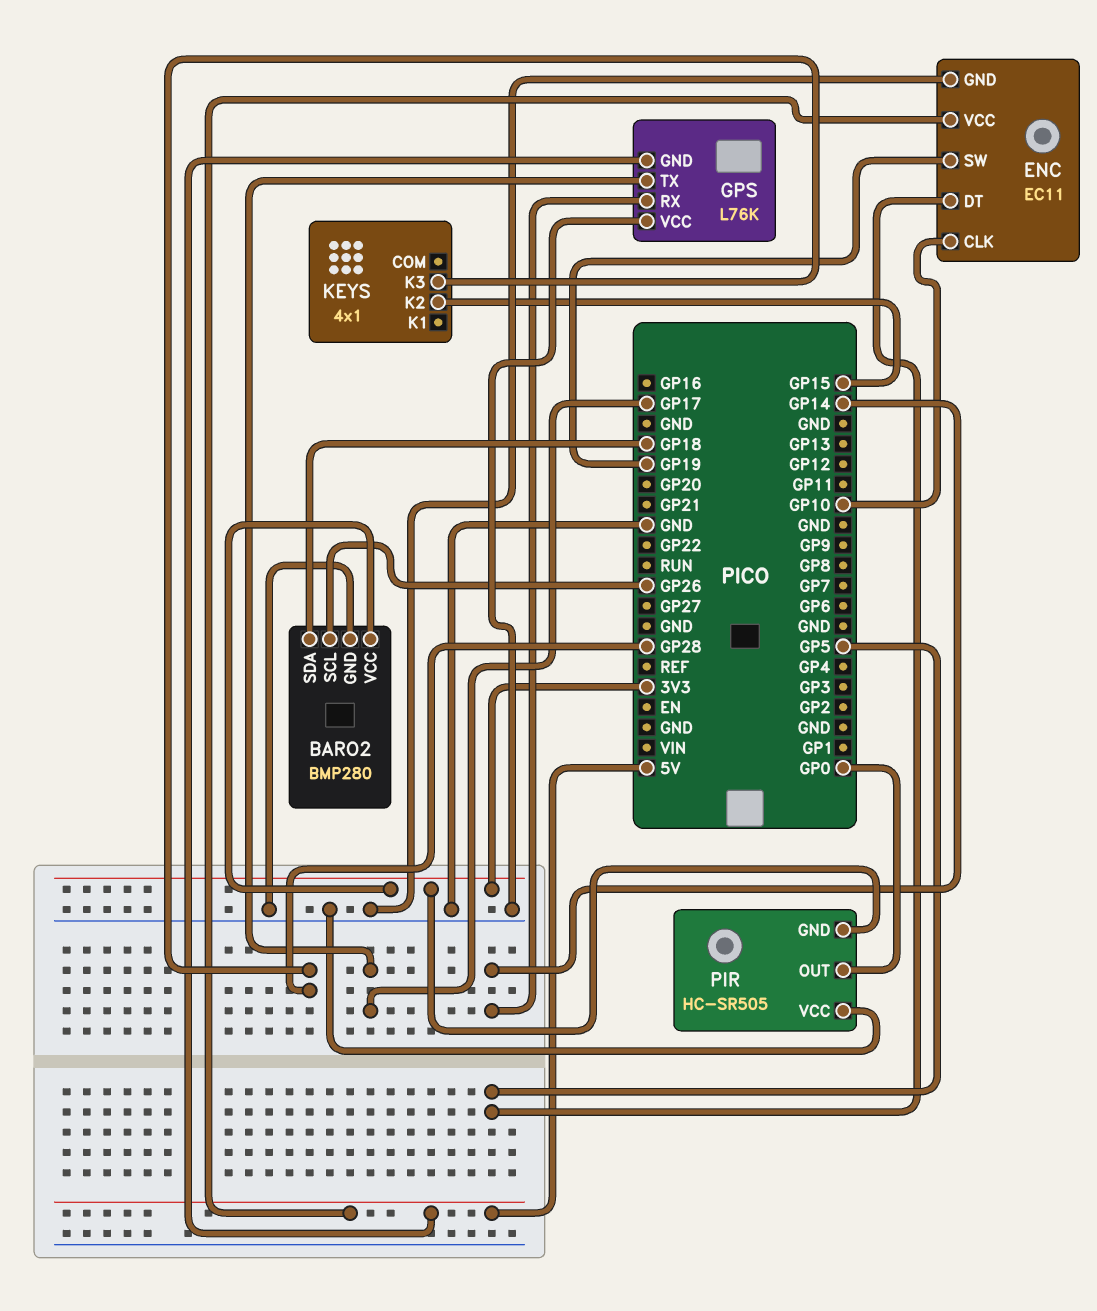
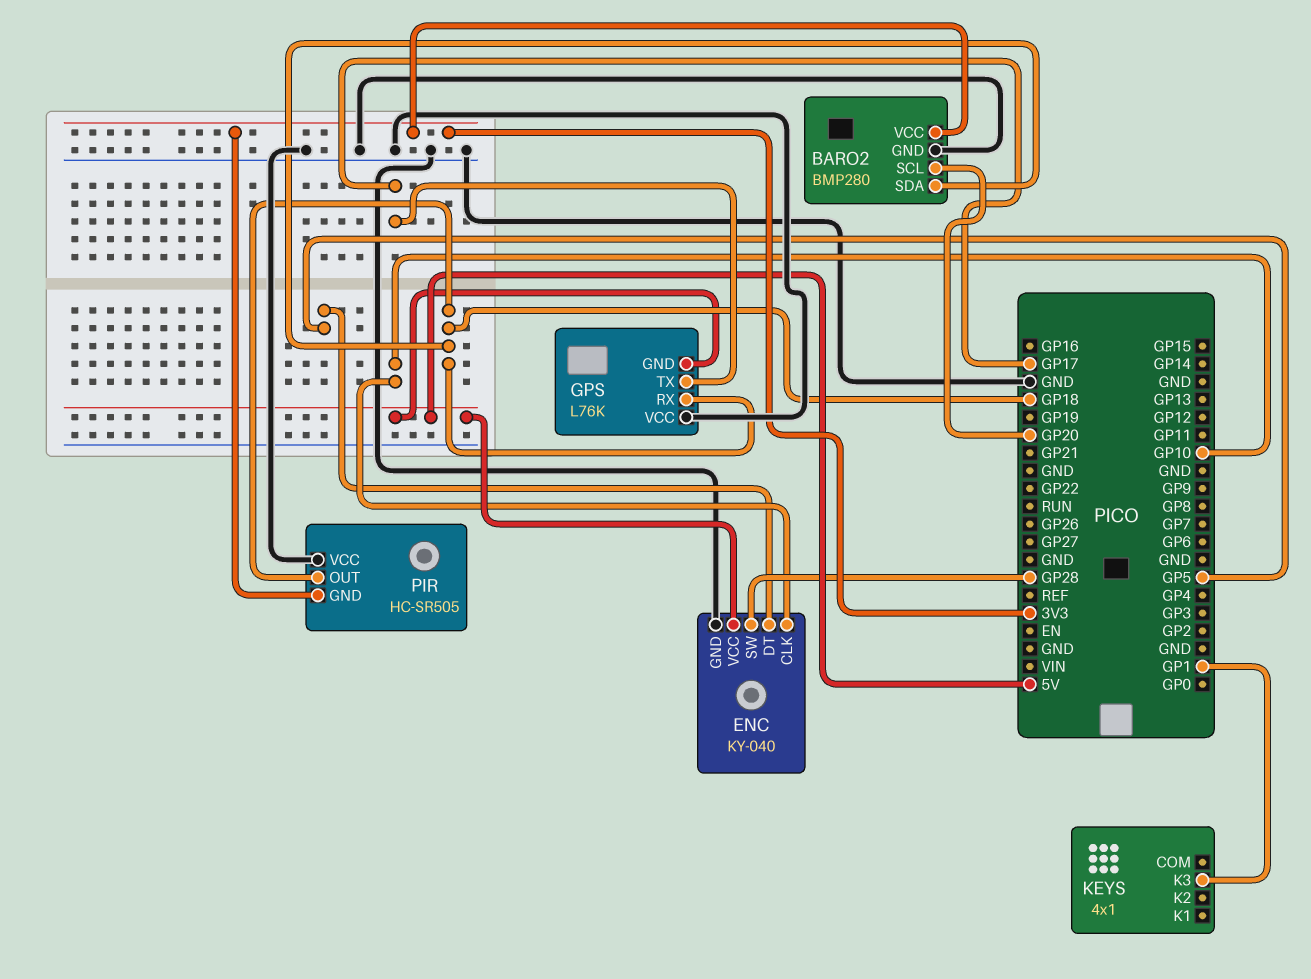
BARO2 pin SCL: GP26 -> GP20
ENC: EC11 -> KY-040
ENC pin SW: GP19 -> GP28
GPS pin RX: GP14 -> GP18
KEYS pin K2: GP15 -> none
KEYS pin K3: GP28 -> GP1
PIR pin OUT: GP0 -> GP18

